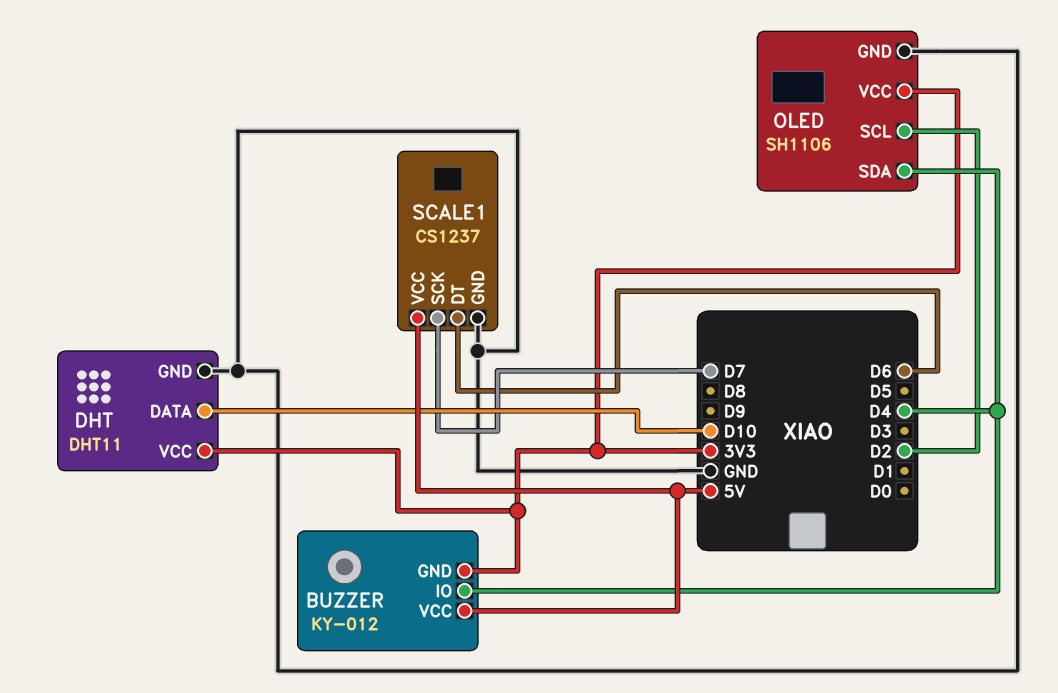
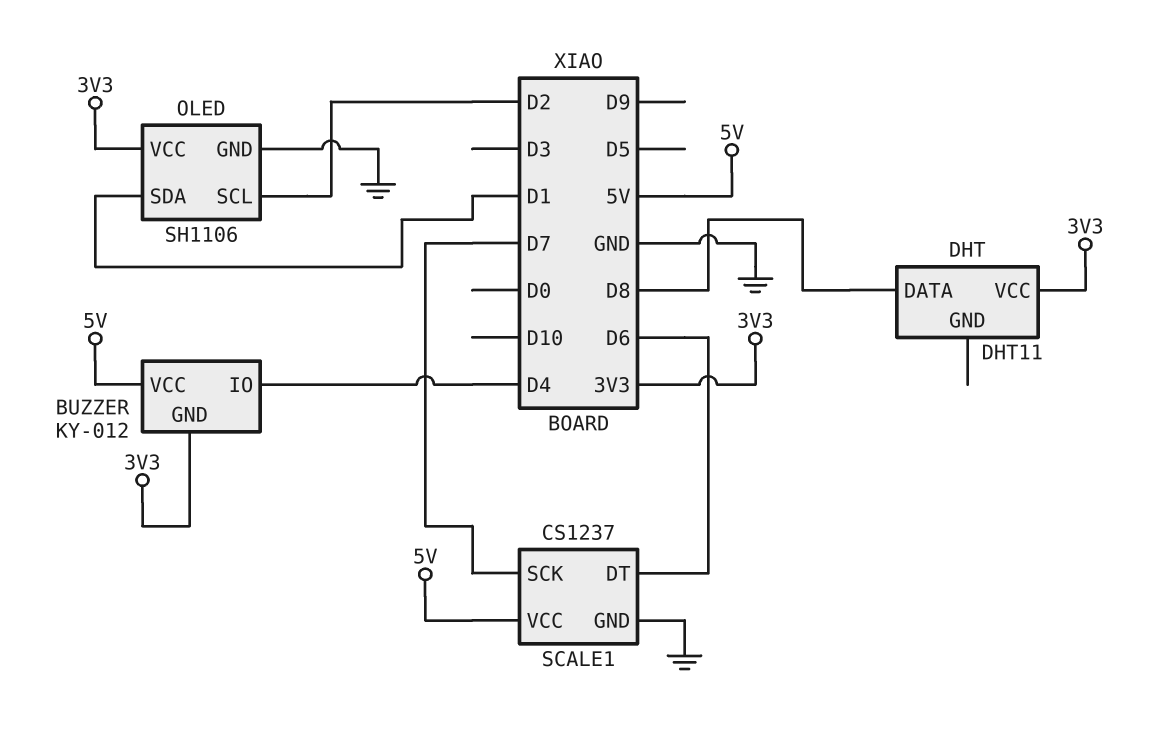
DHT pin DATA: D10 -> D8
DHT pin GND: GND -> none
OLED pin SDA: D4 -> D1

